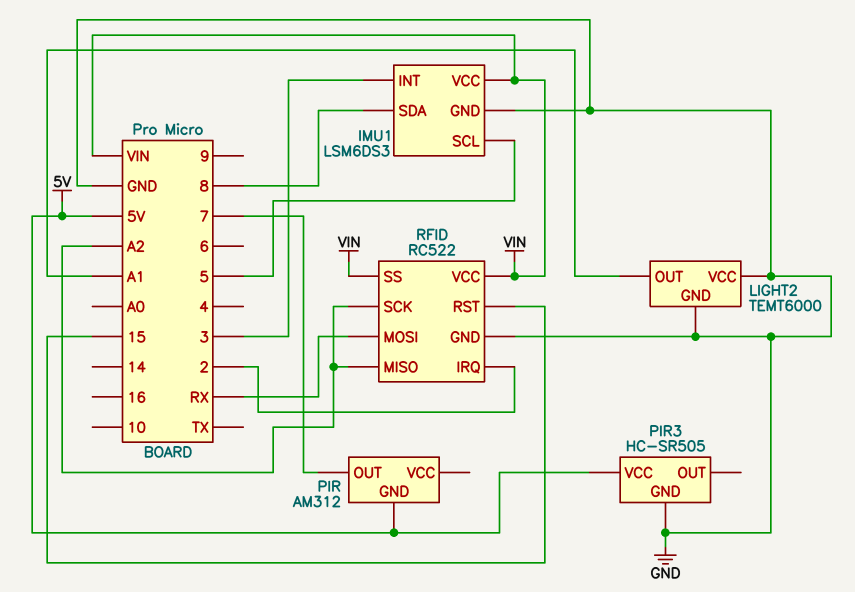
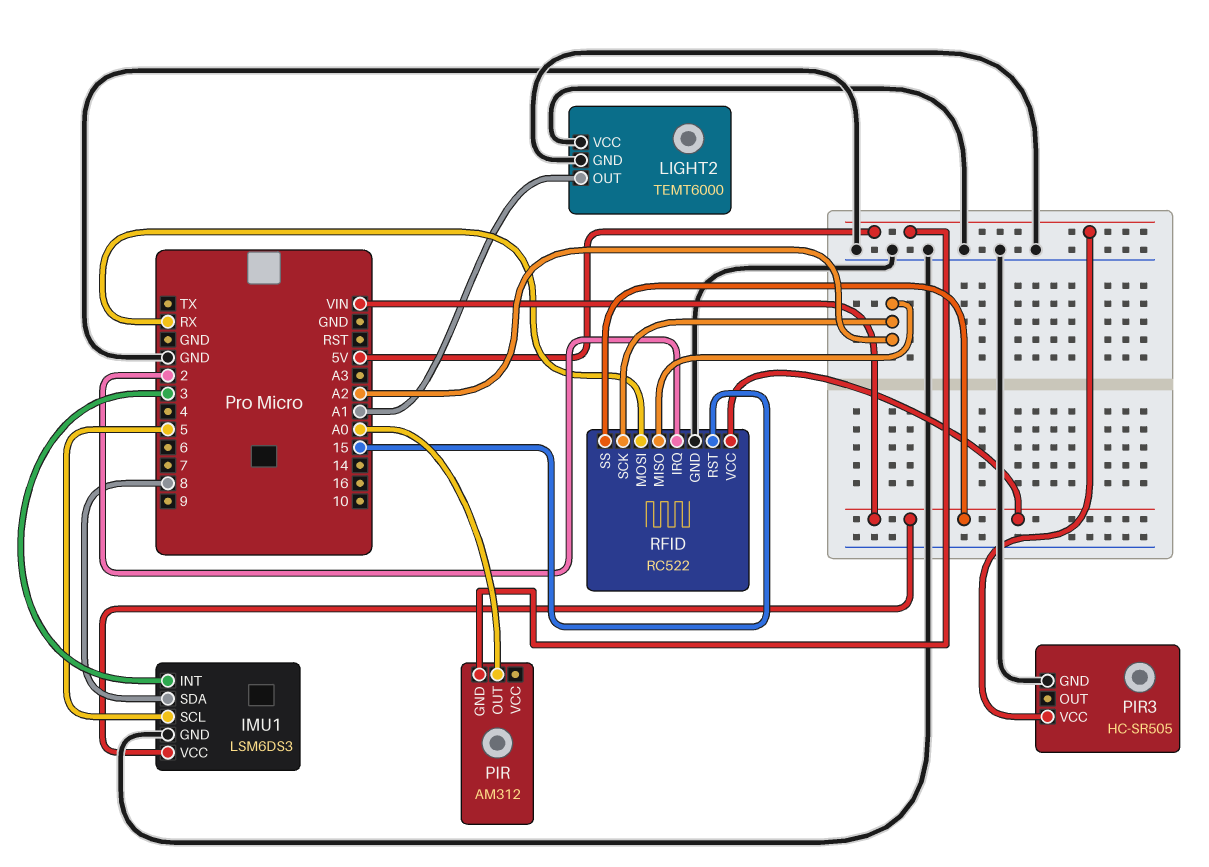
PIR pin OUT: 7 -> A0

